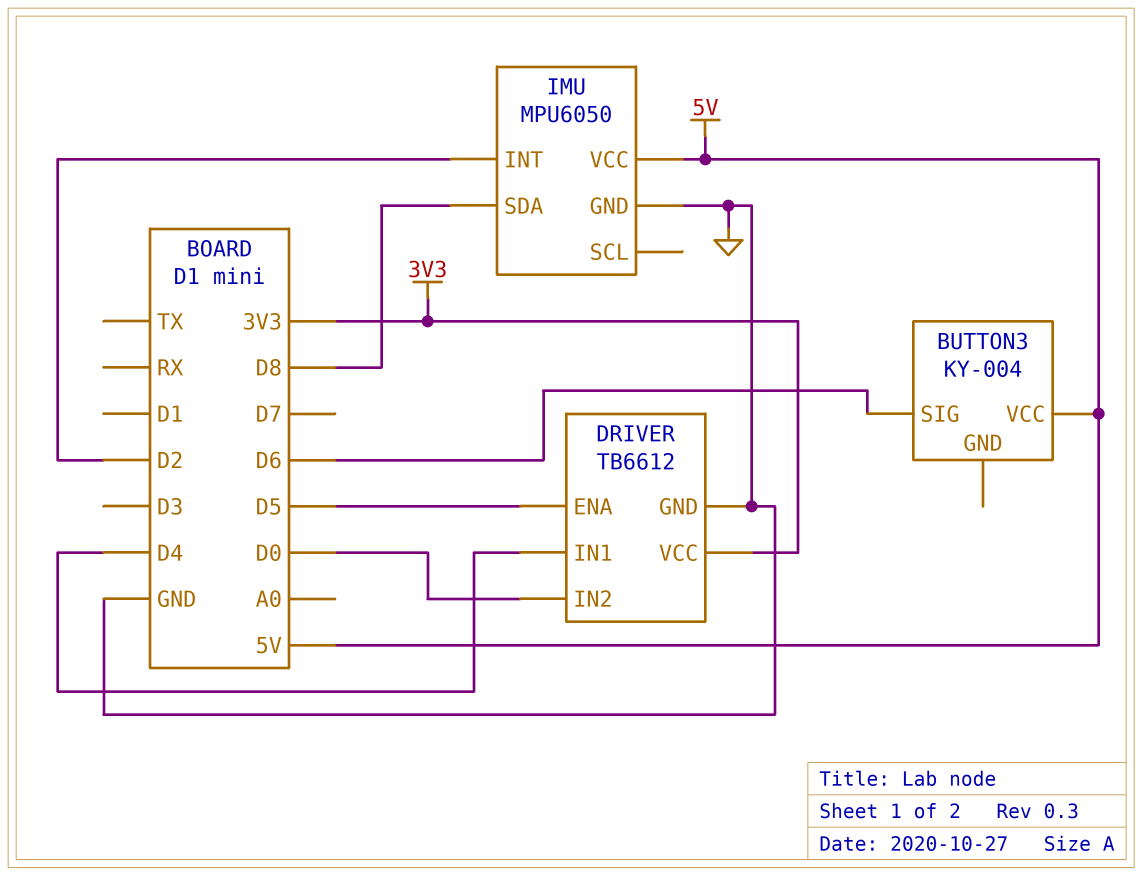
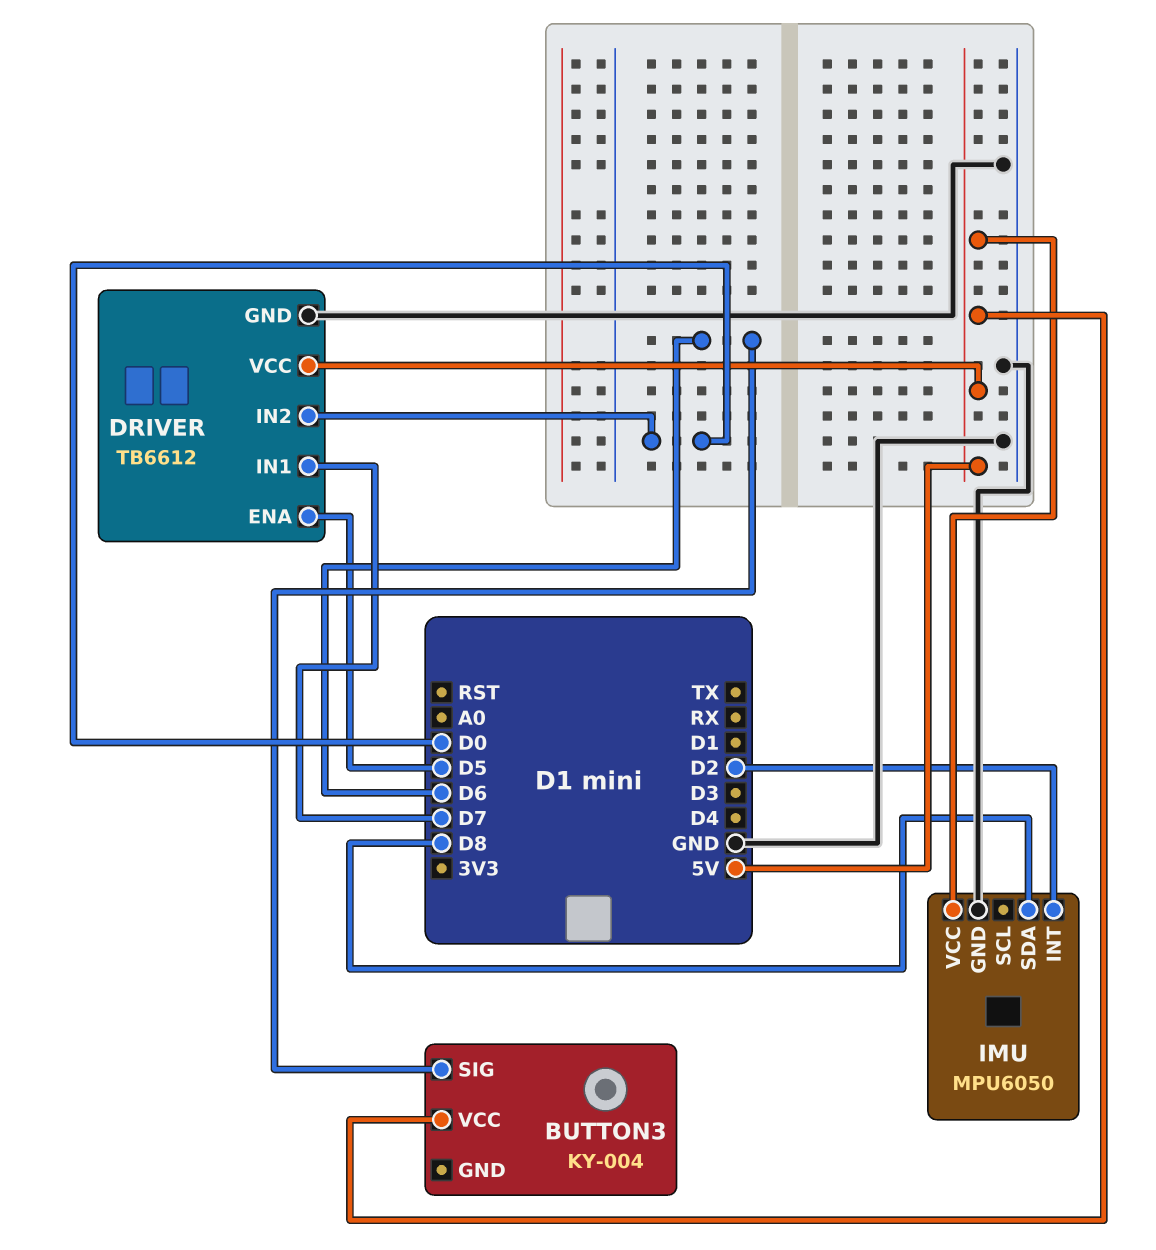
DRIVER pin IN1: D4 -> D7
DRIVER pin VCC: 3V3 -> 5V

